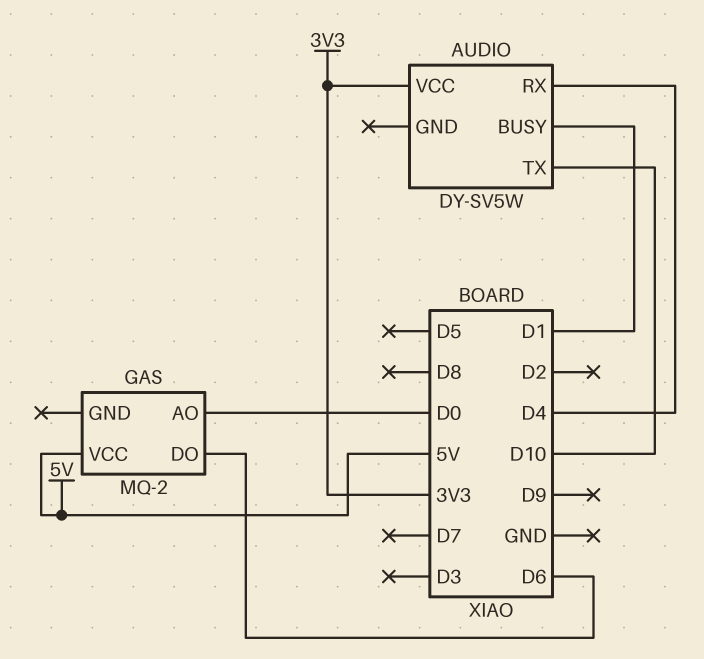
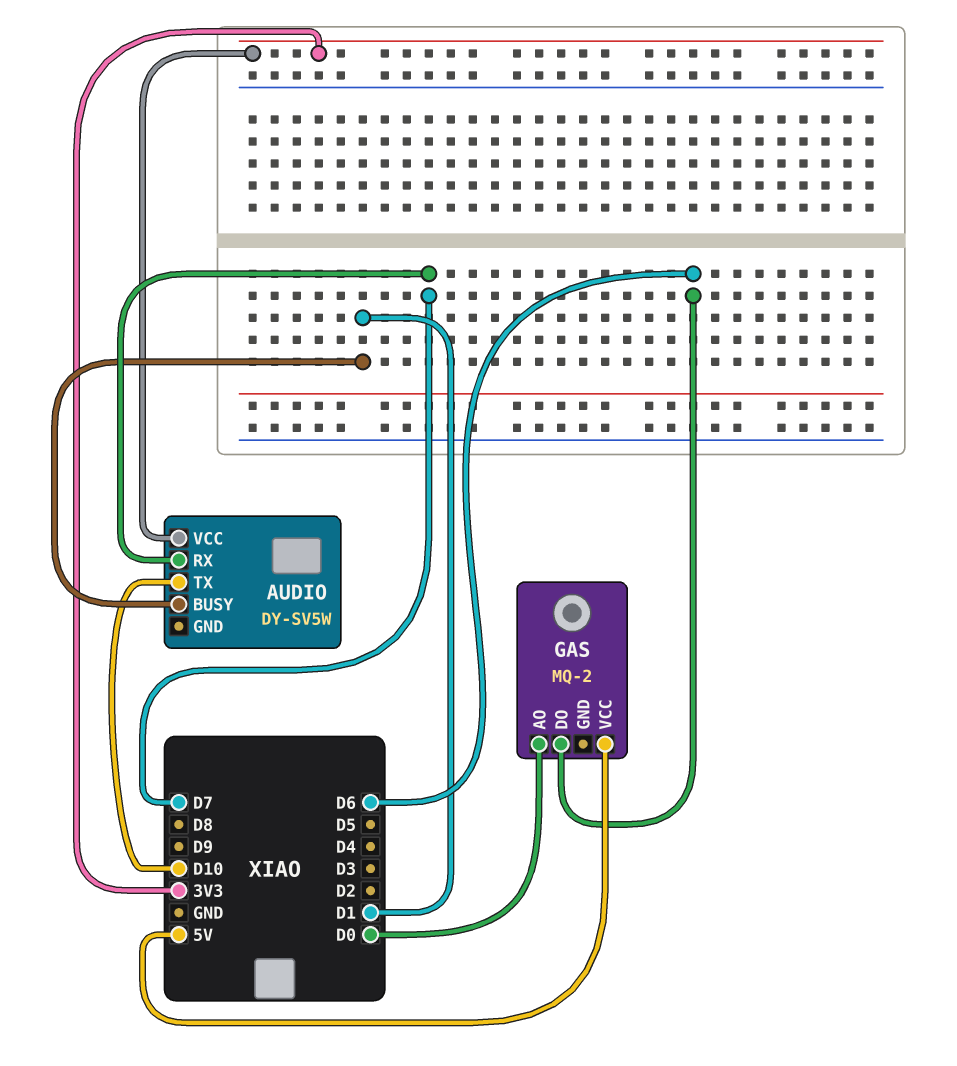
AUDIO pin RX: D4 -> D7

